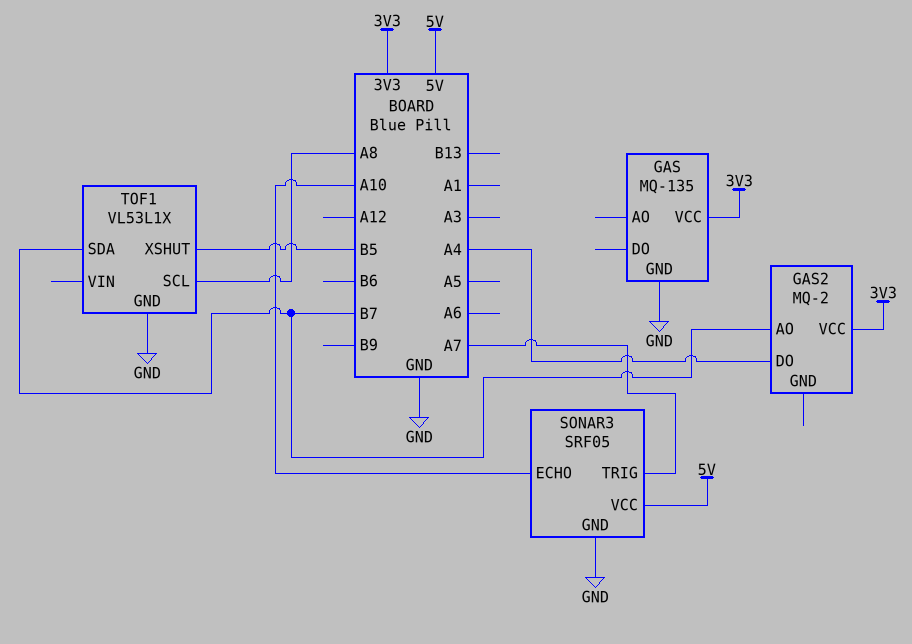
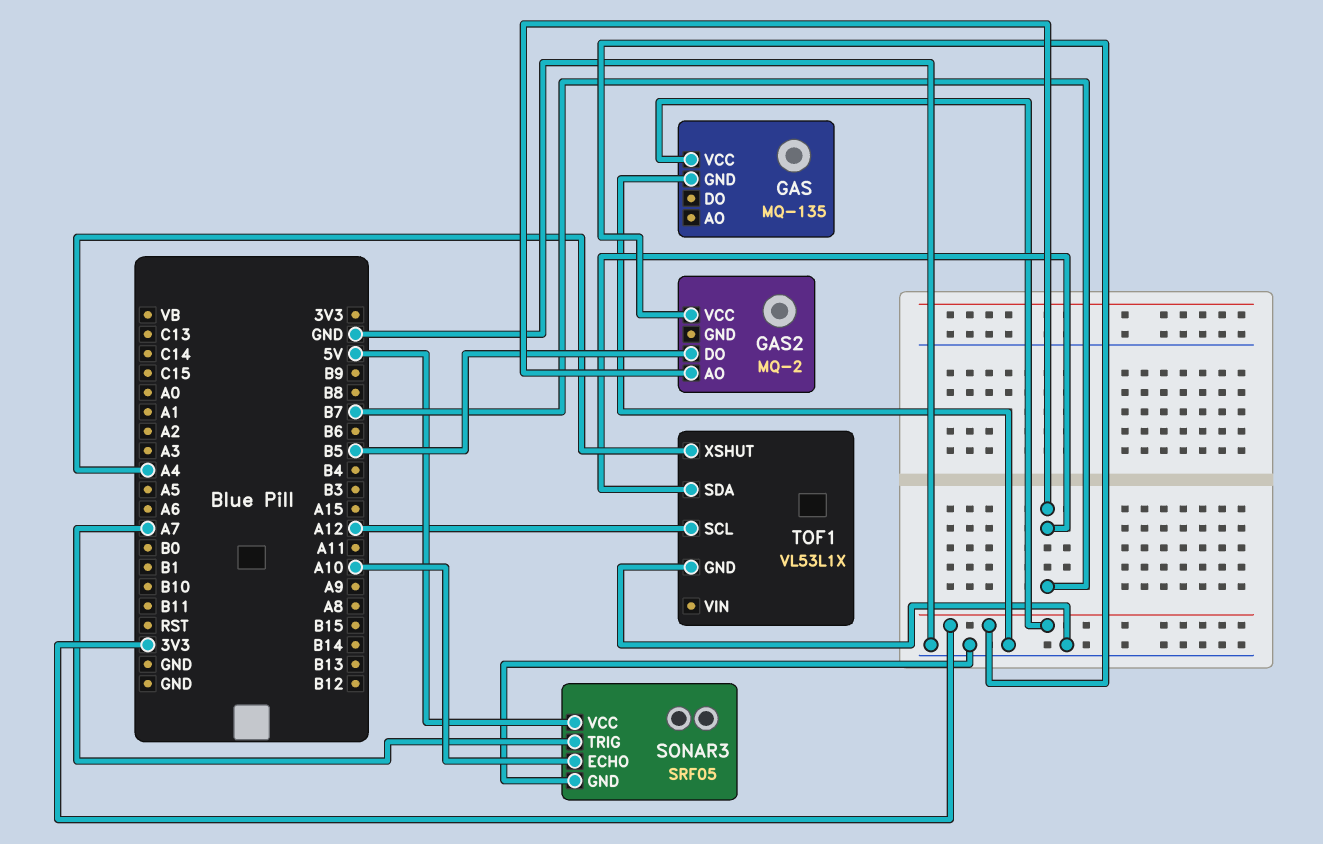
GAS2 pin DO: A4 -> B5
TOF1 pin SCL: A8 -> A12
TOF1 pin XSHUT: B5 -> A4

